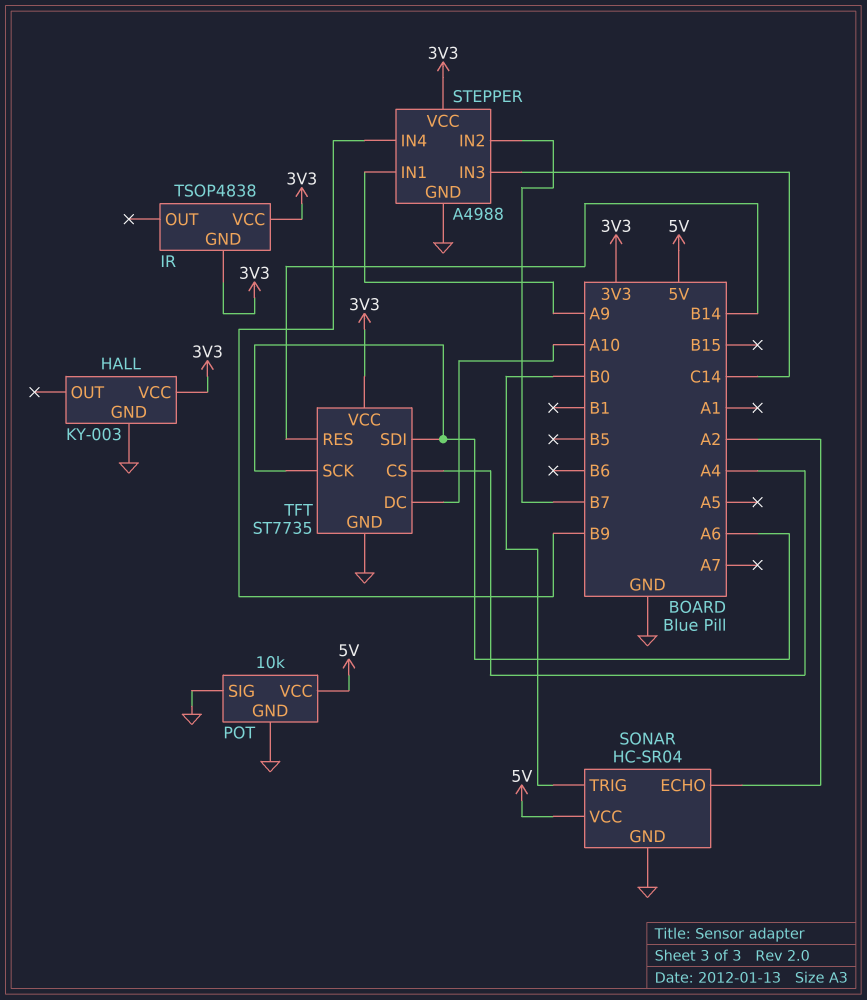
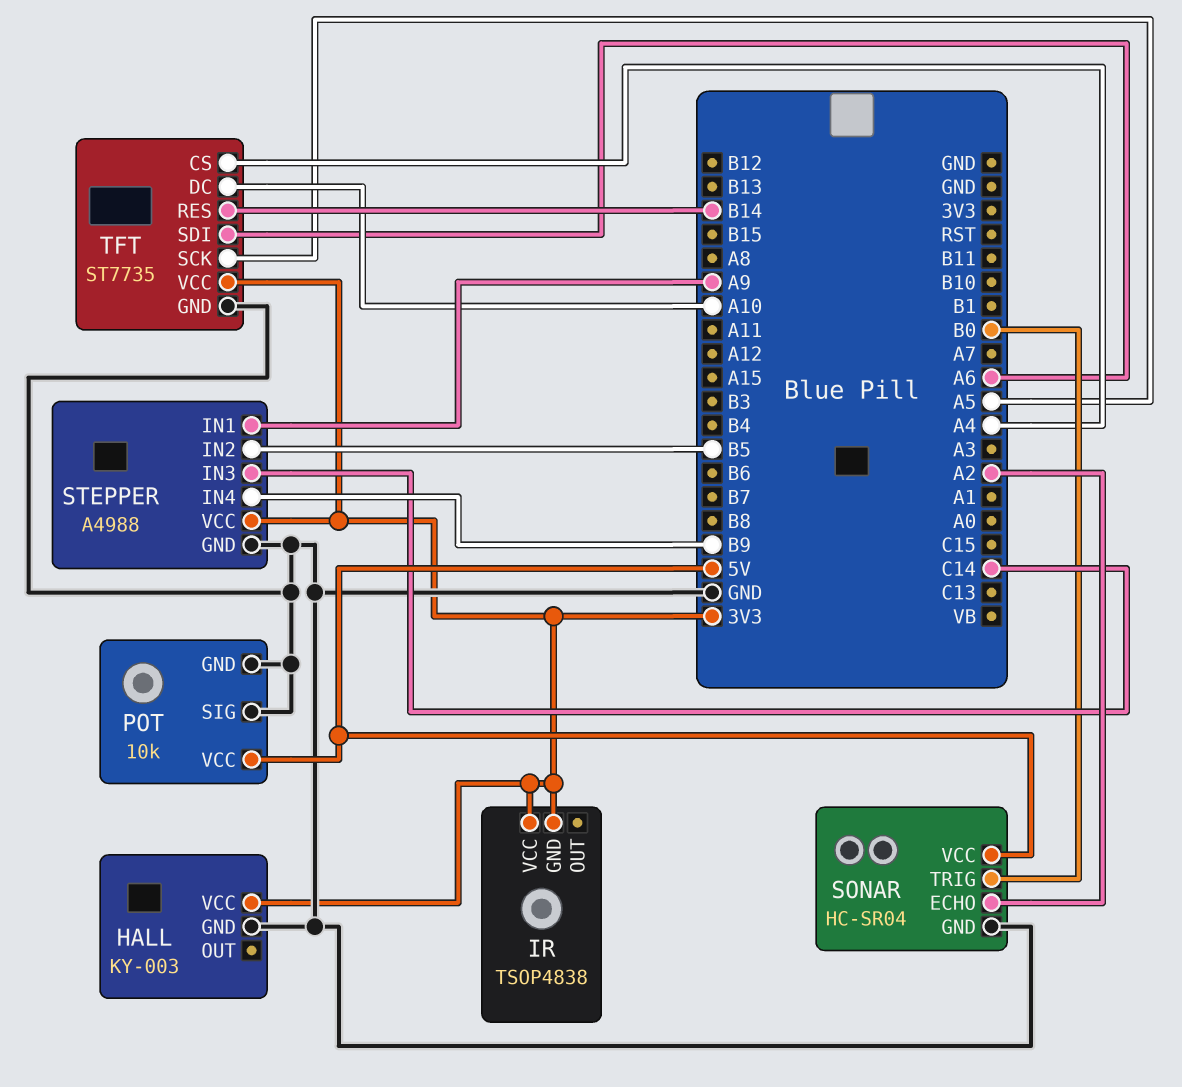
STEPPER pin IN2: B7 -> B5
TFT pin SCK: A6 -> A5

